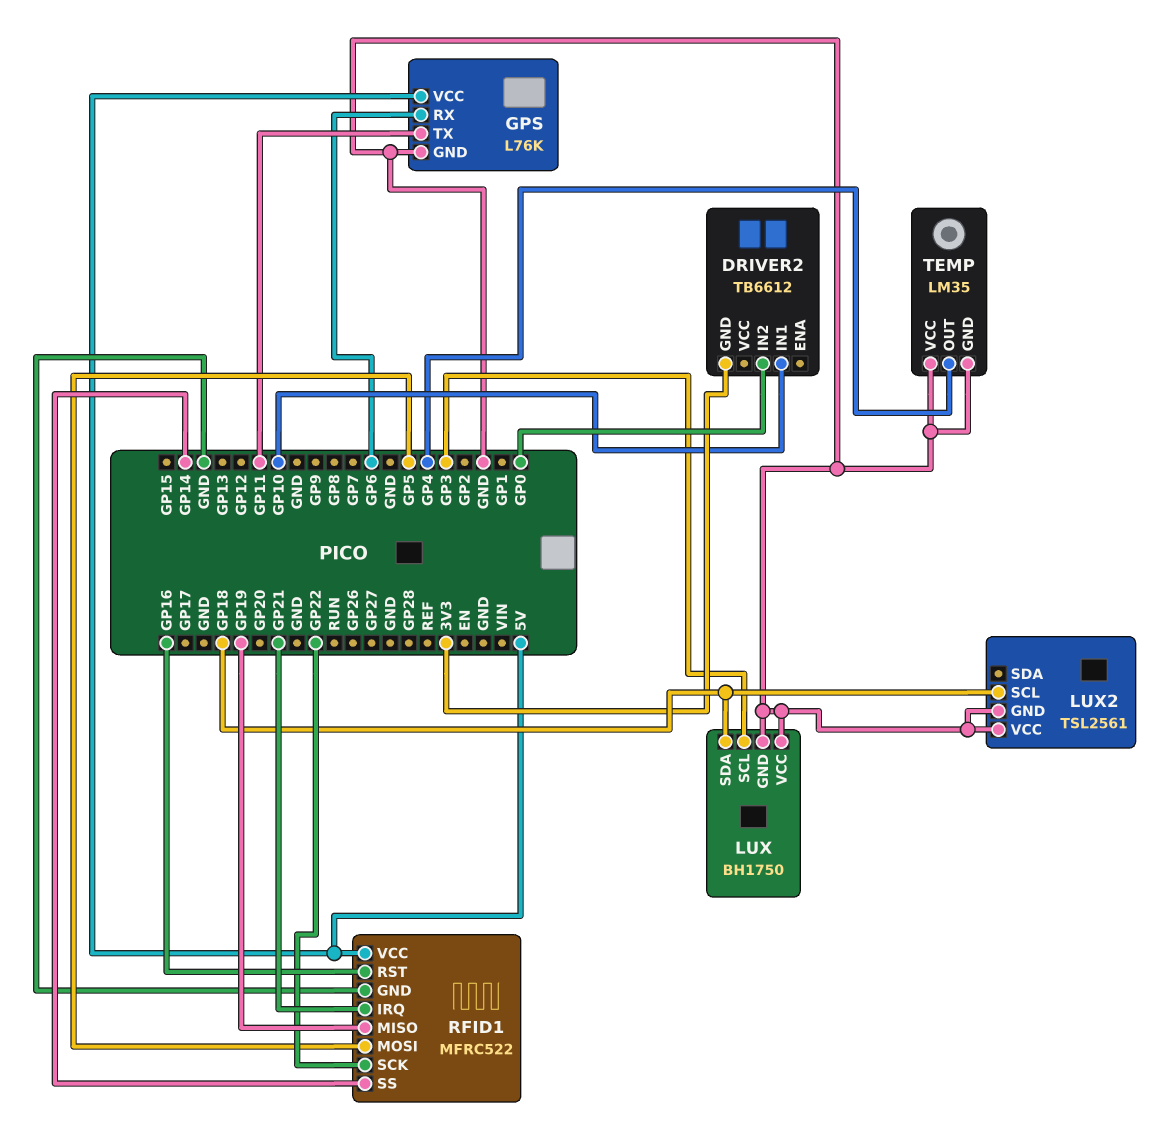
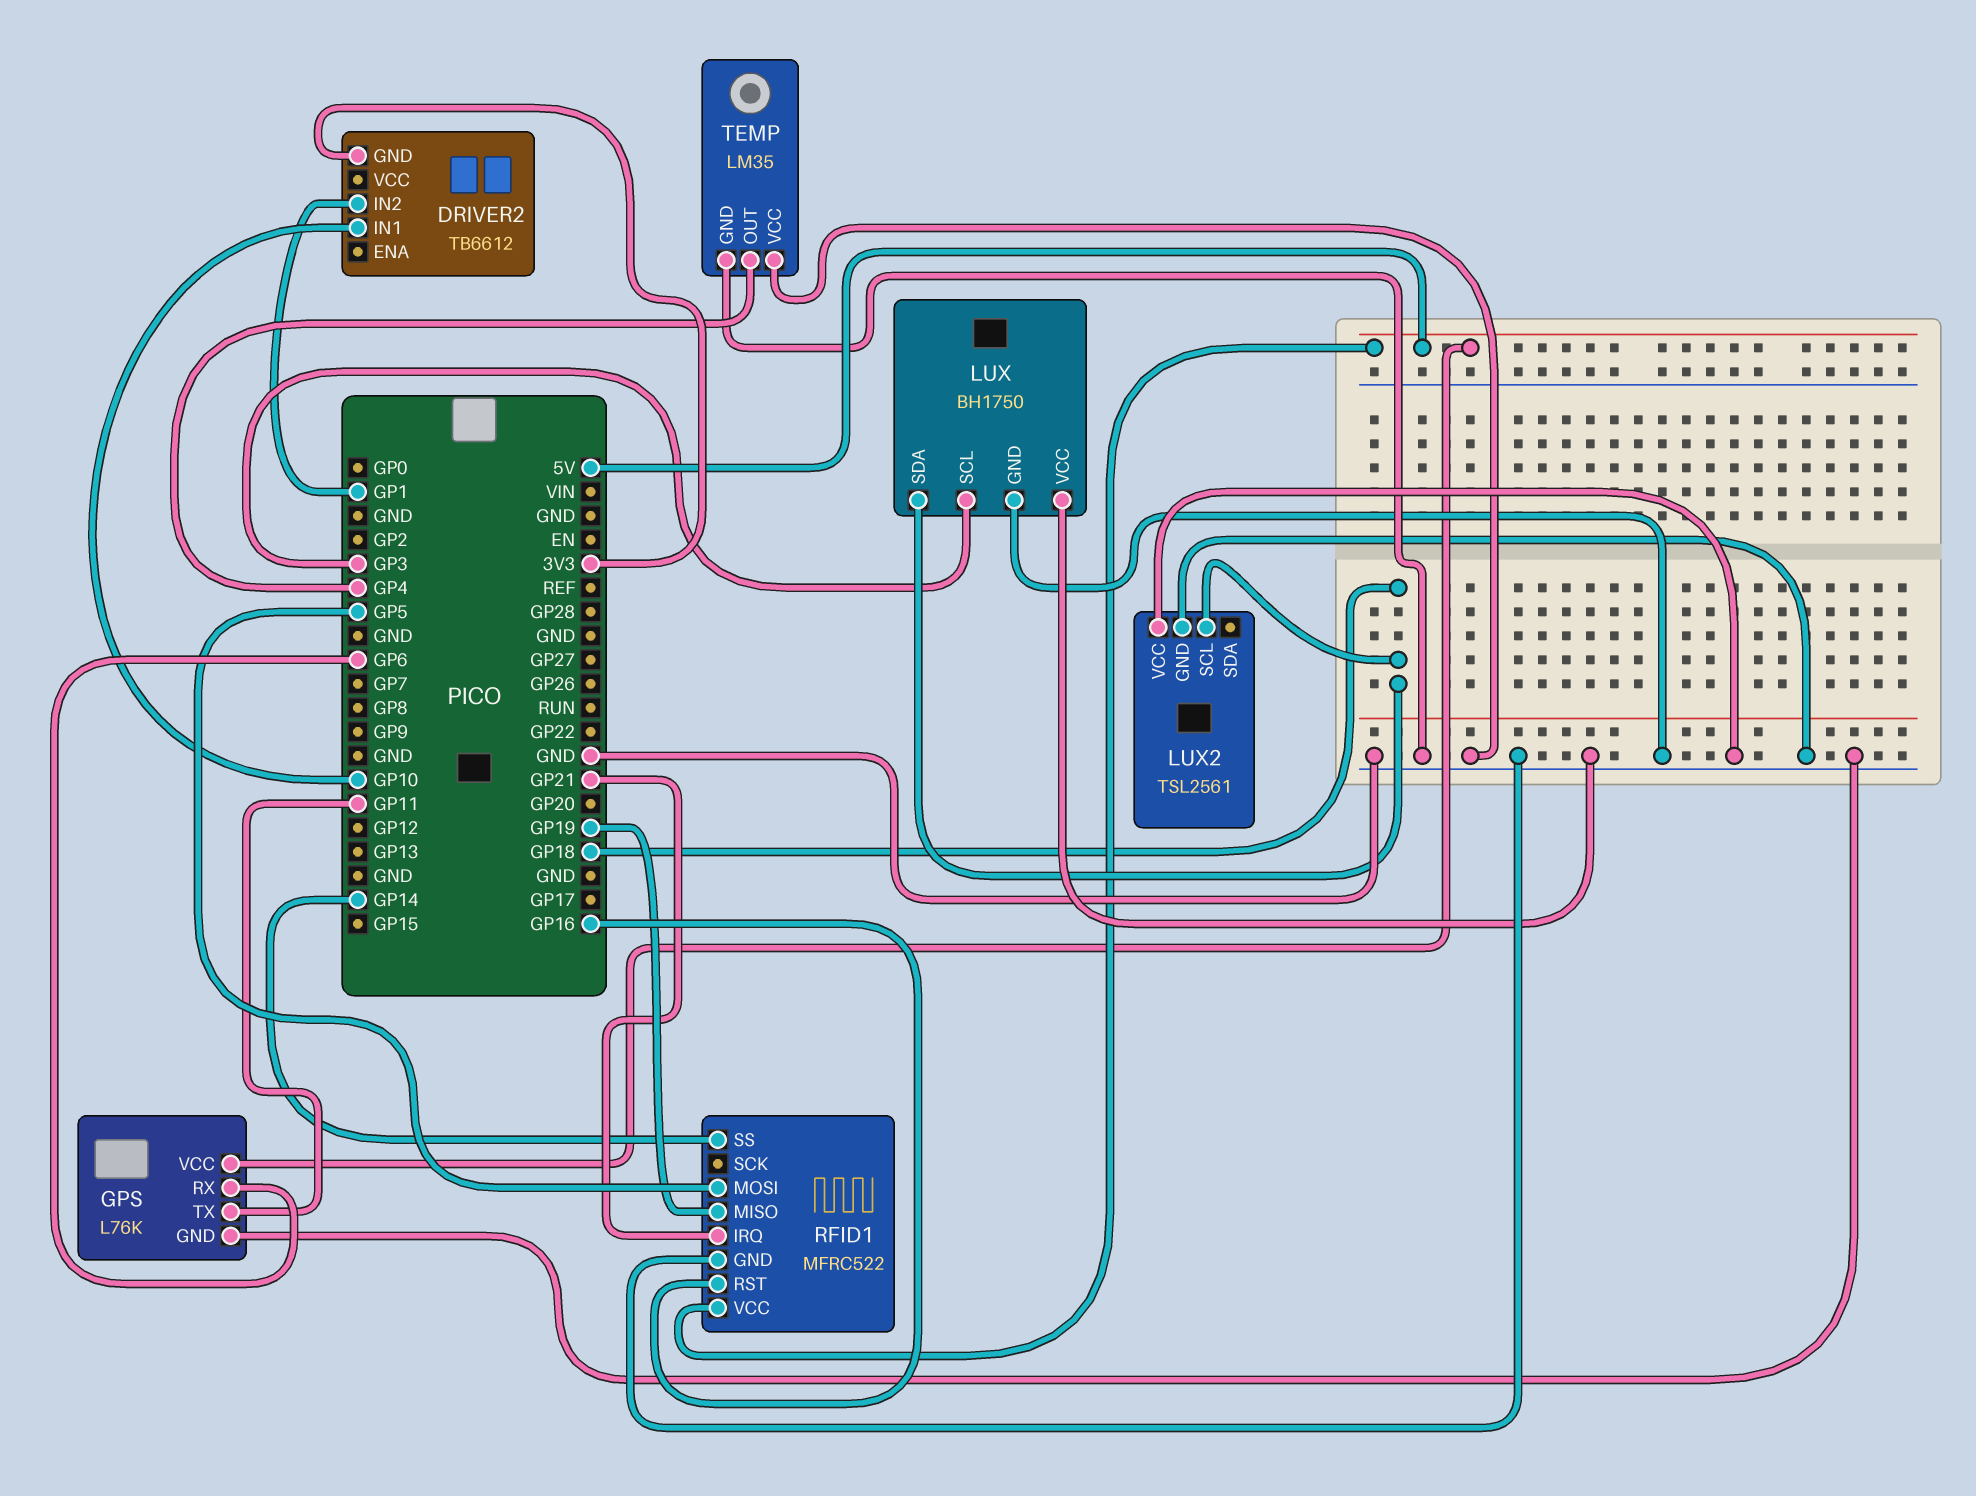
DRIVER2 pin IN2: GP0 -> GP1
RFID1 pin SCK: GP22 -> none

